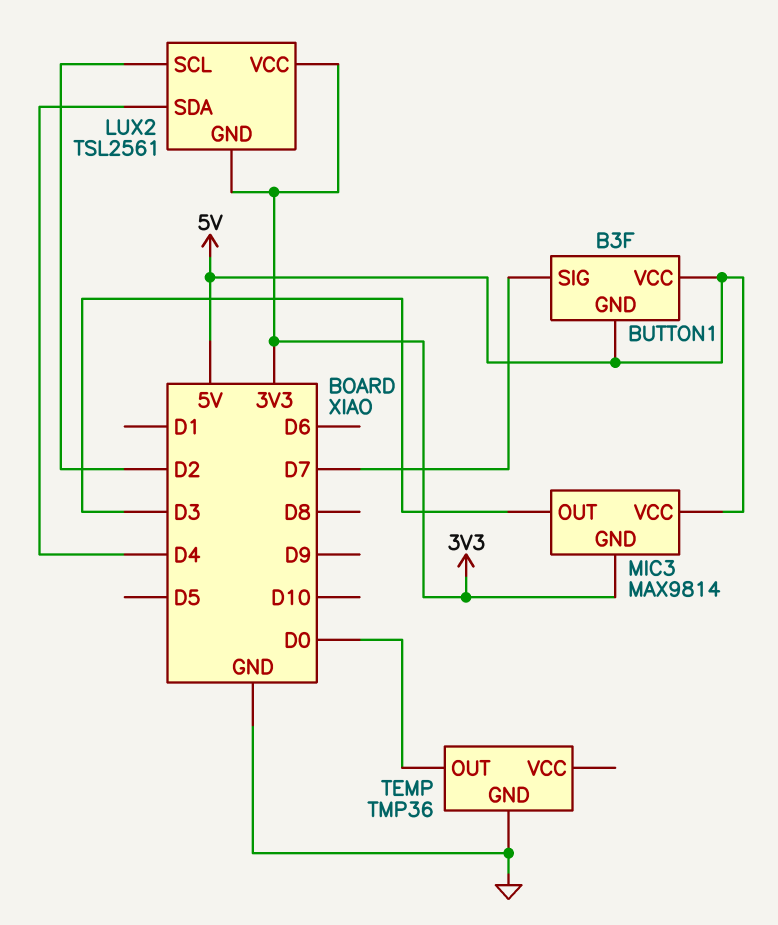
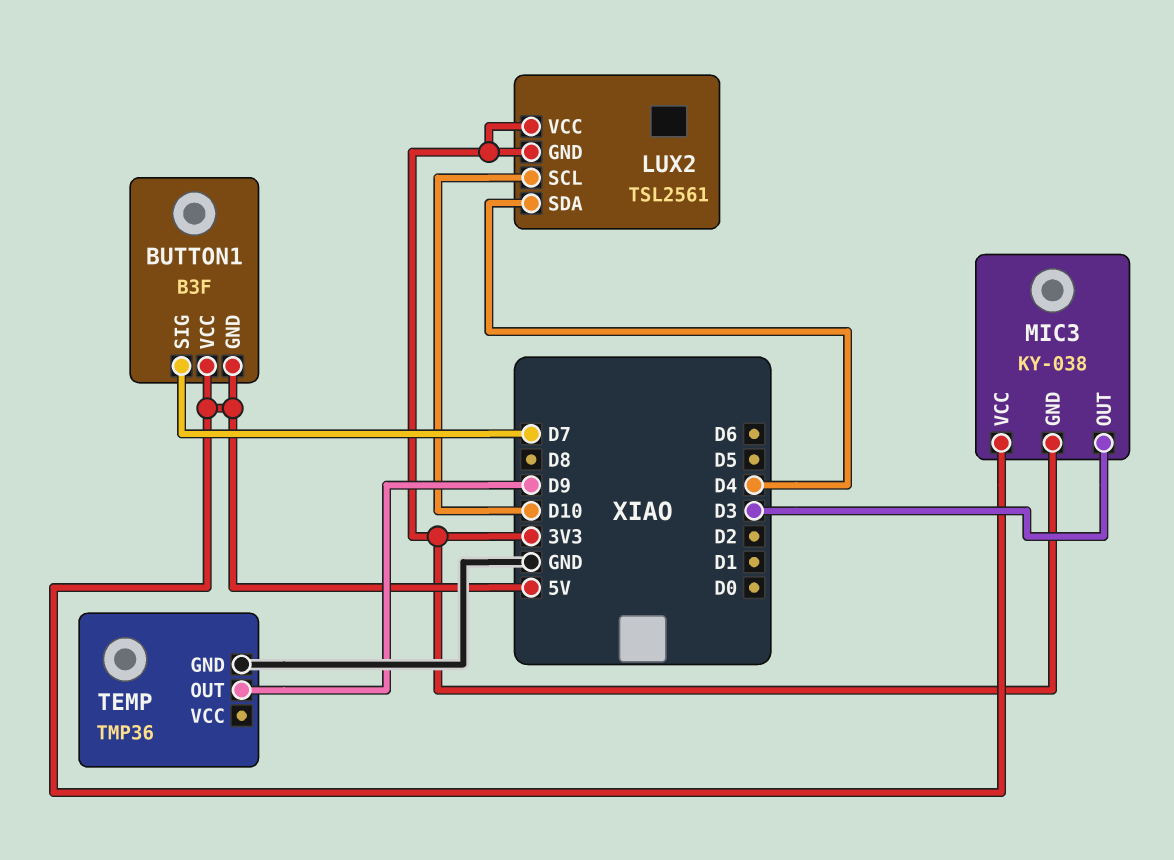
LUX2 pin SCL: D2 -> D10
MIC3: MAX9814 -> KY-038
TEMP pin OUT: D0 -> D9

